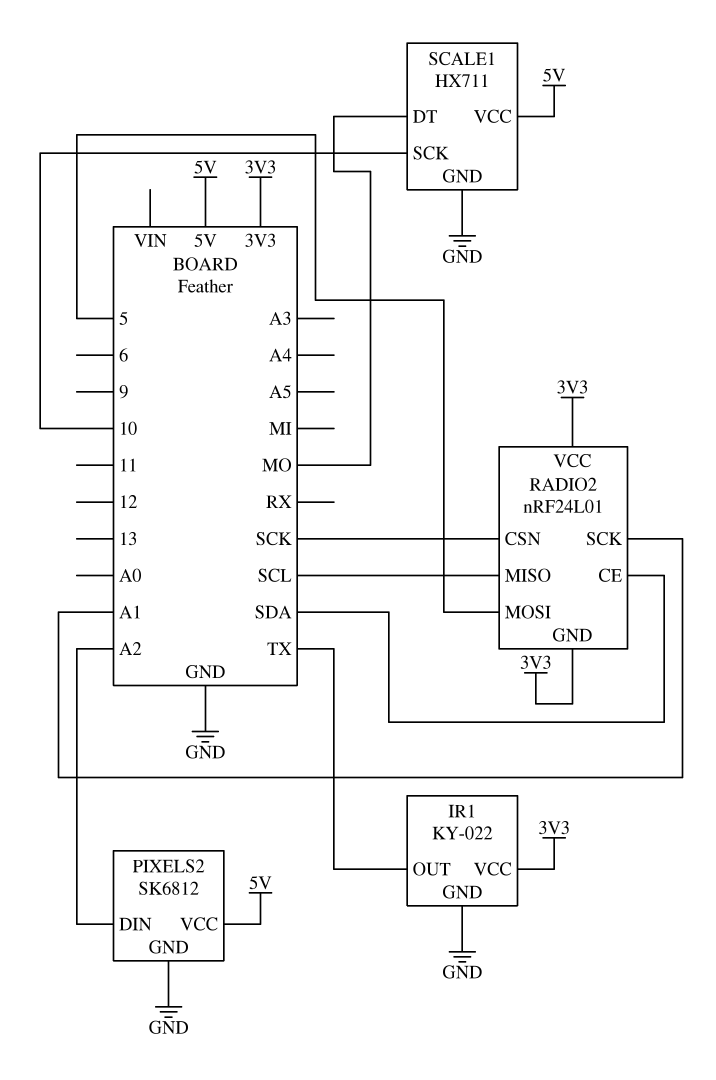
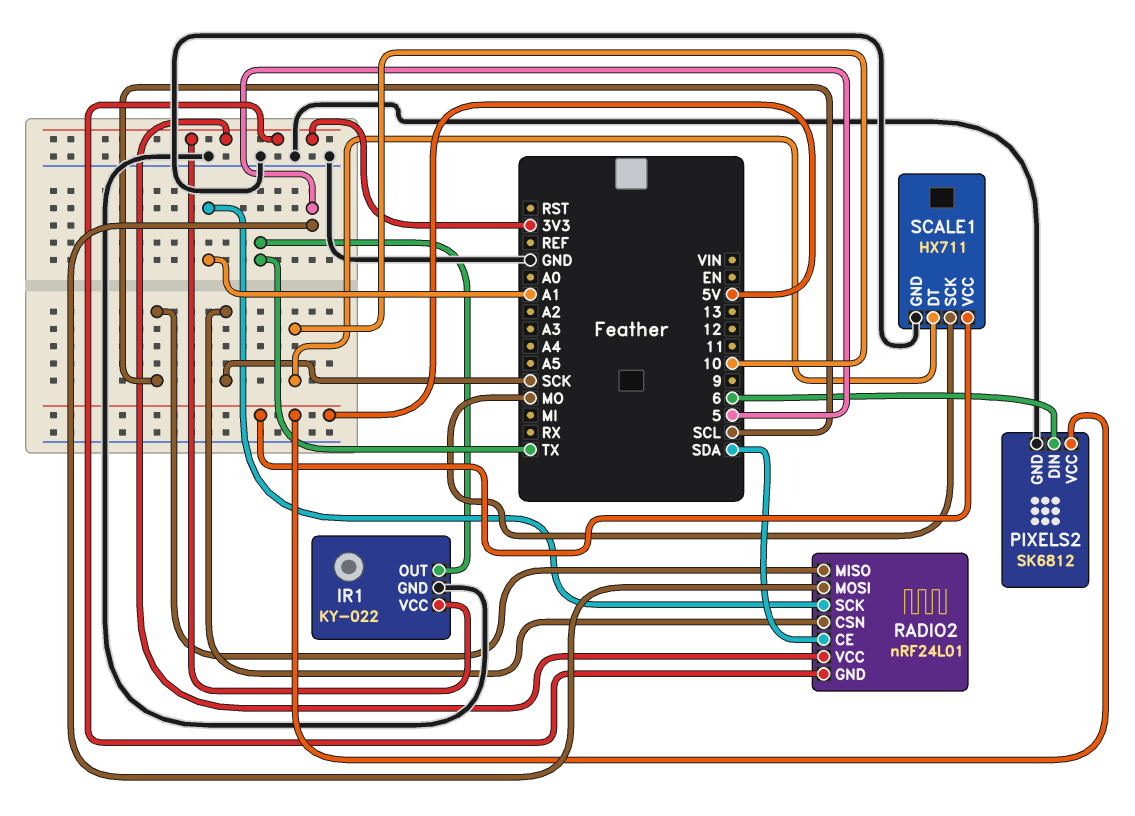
PIXELS2 pin DIN: A2 -> 6
SCALE1 pin DT: MO -> 10
SCALE1 pin SCK: 10 -> MO

